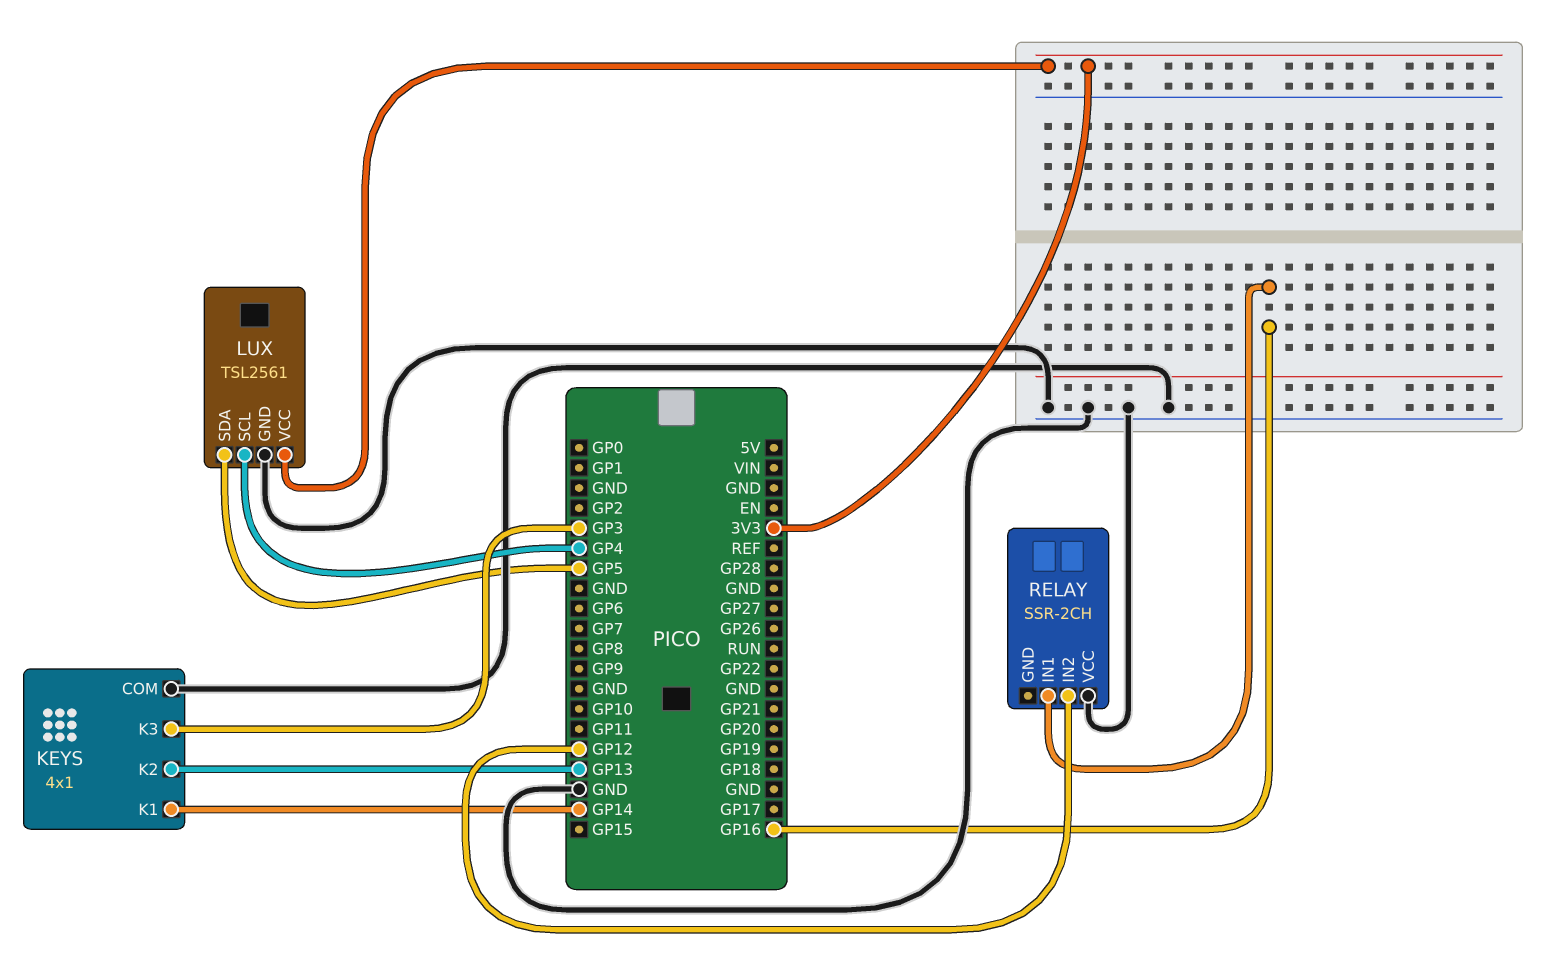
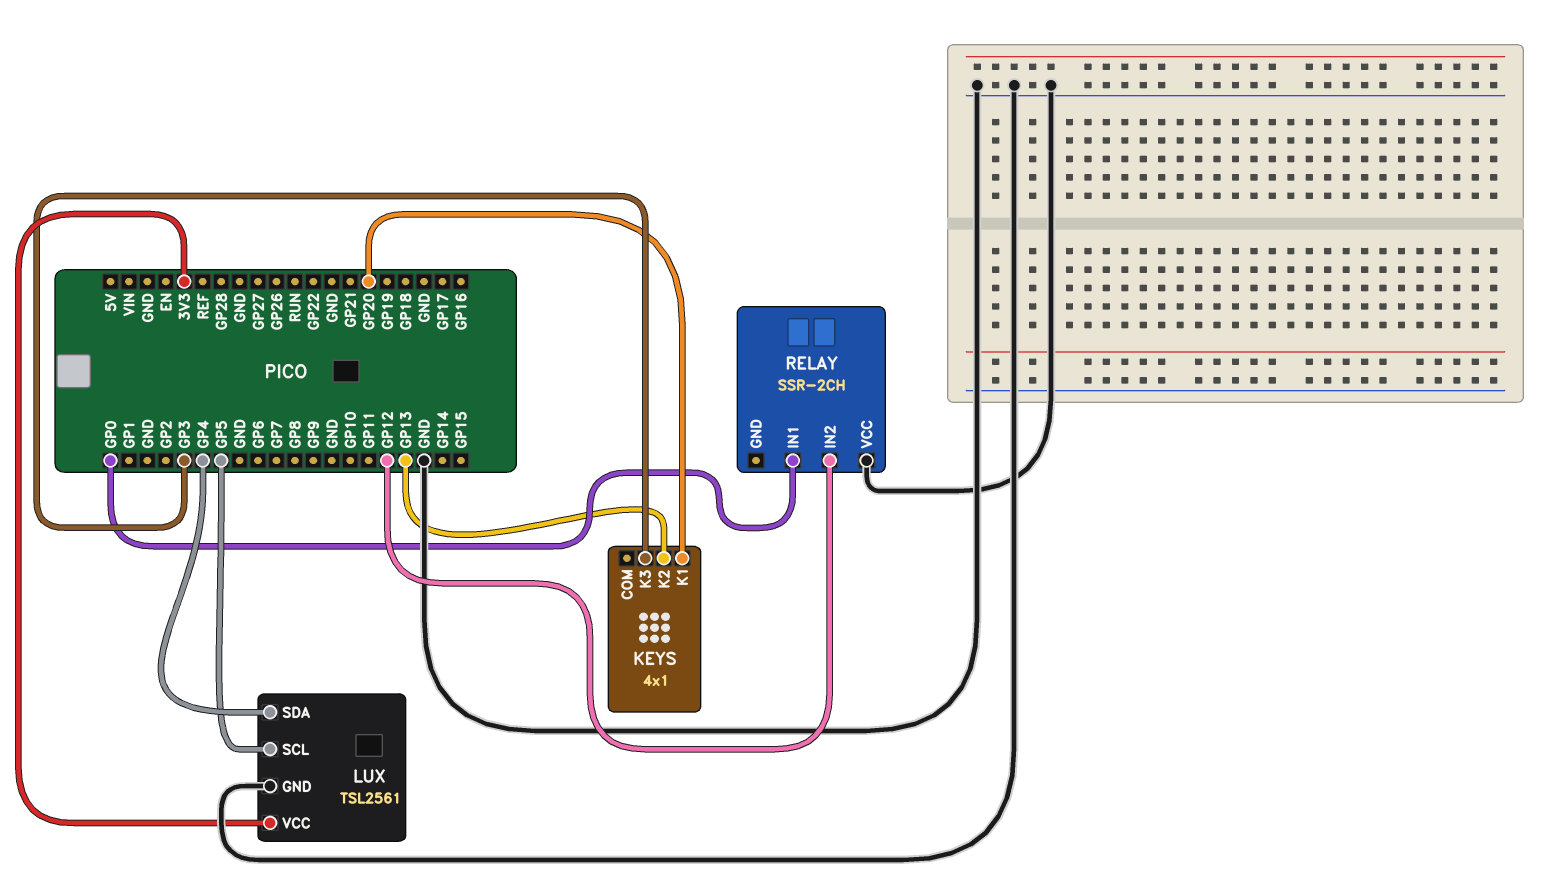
KEYS pin COM: GND -> none
KEYS pin K1: GP14 -> GP20
LUX pin SCL: GP4 -> GP5
LUX pin SDA: GP5 -> GP4
RELAY pin IN1: GP16 -> GP0

